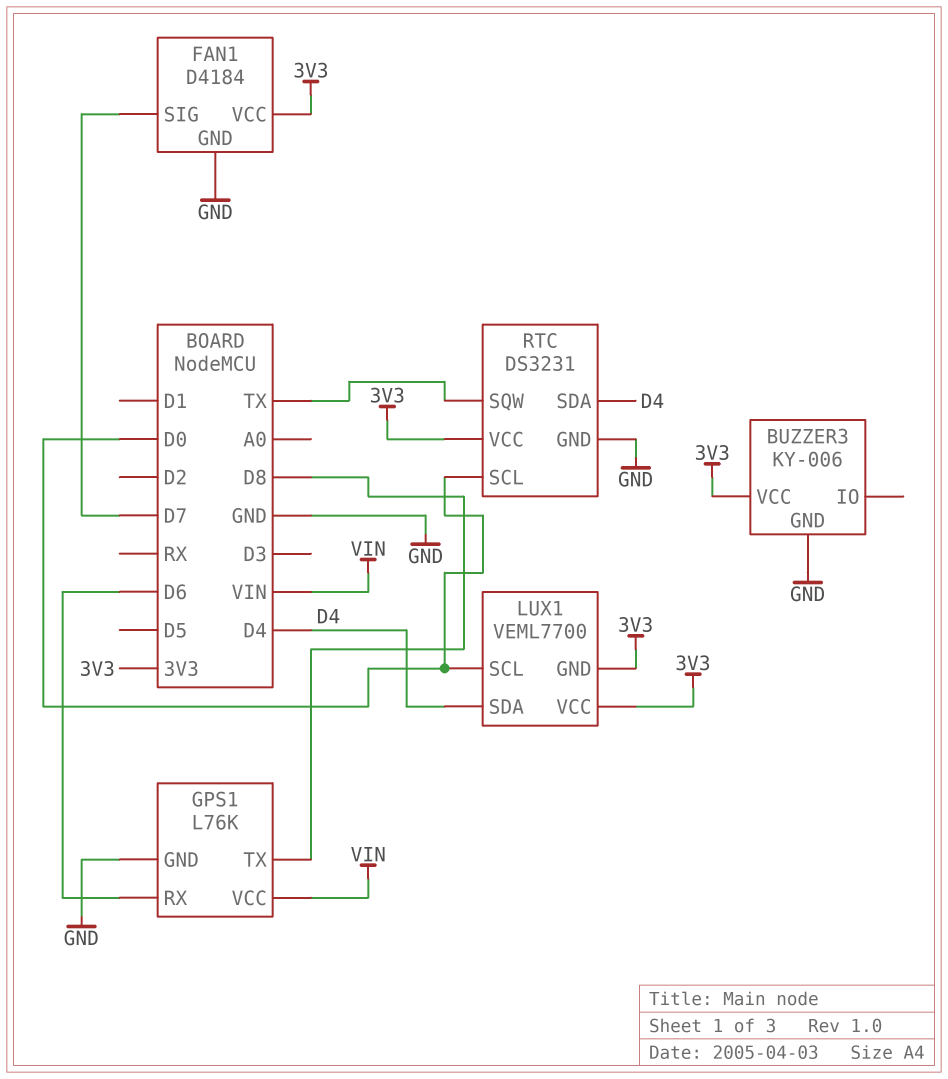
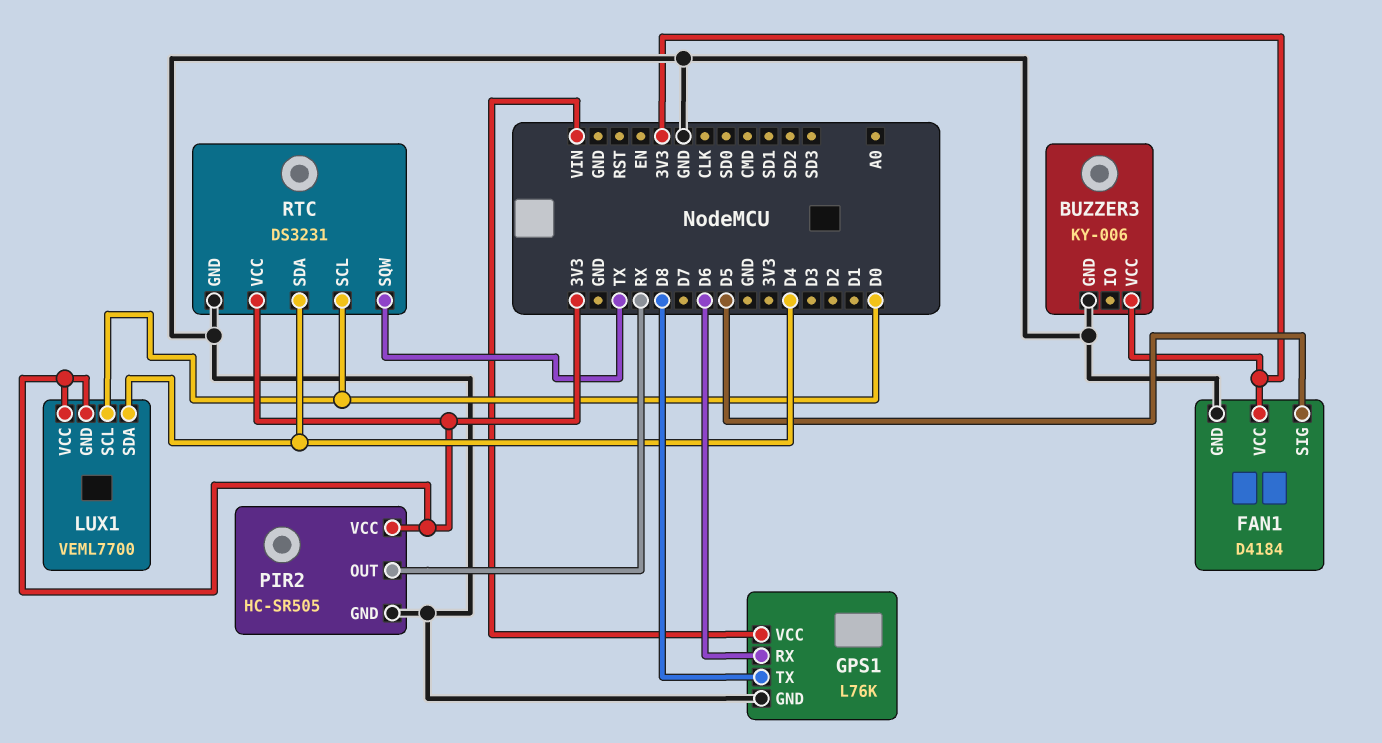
FAN1 pin SIG: D7 -> D5
PIR2: none -> HC-SR505
PIR2 pin GND: none -> GND
PIR2 pin OUT: none -> RX
PIR2 pin VCC: none -> 3V3

